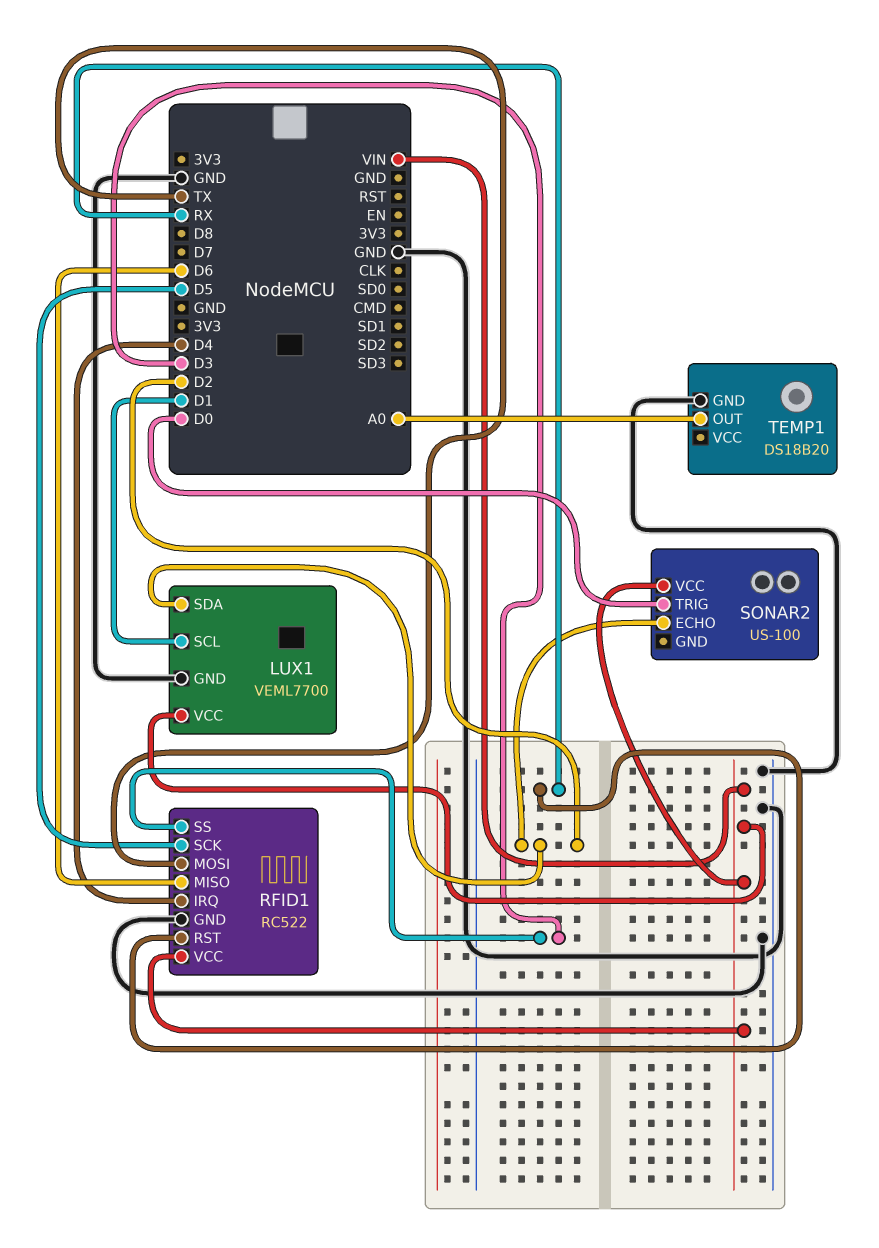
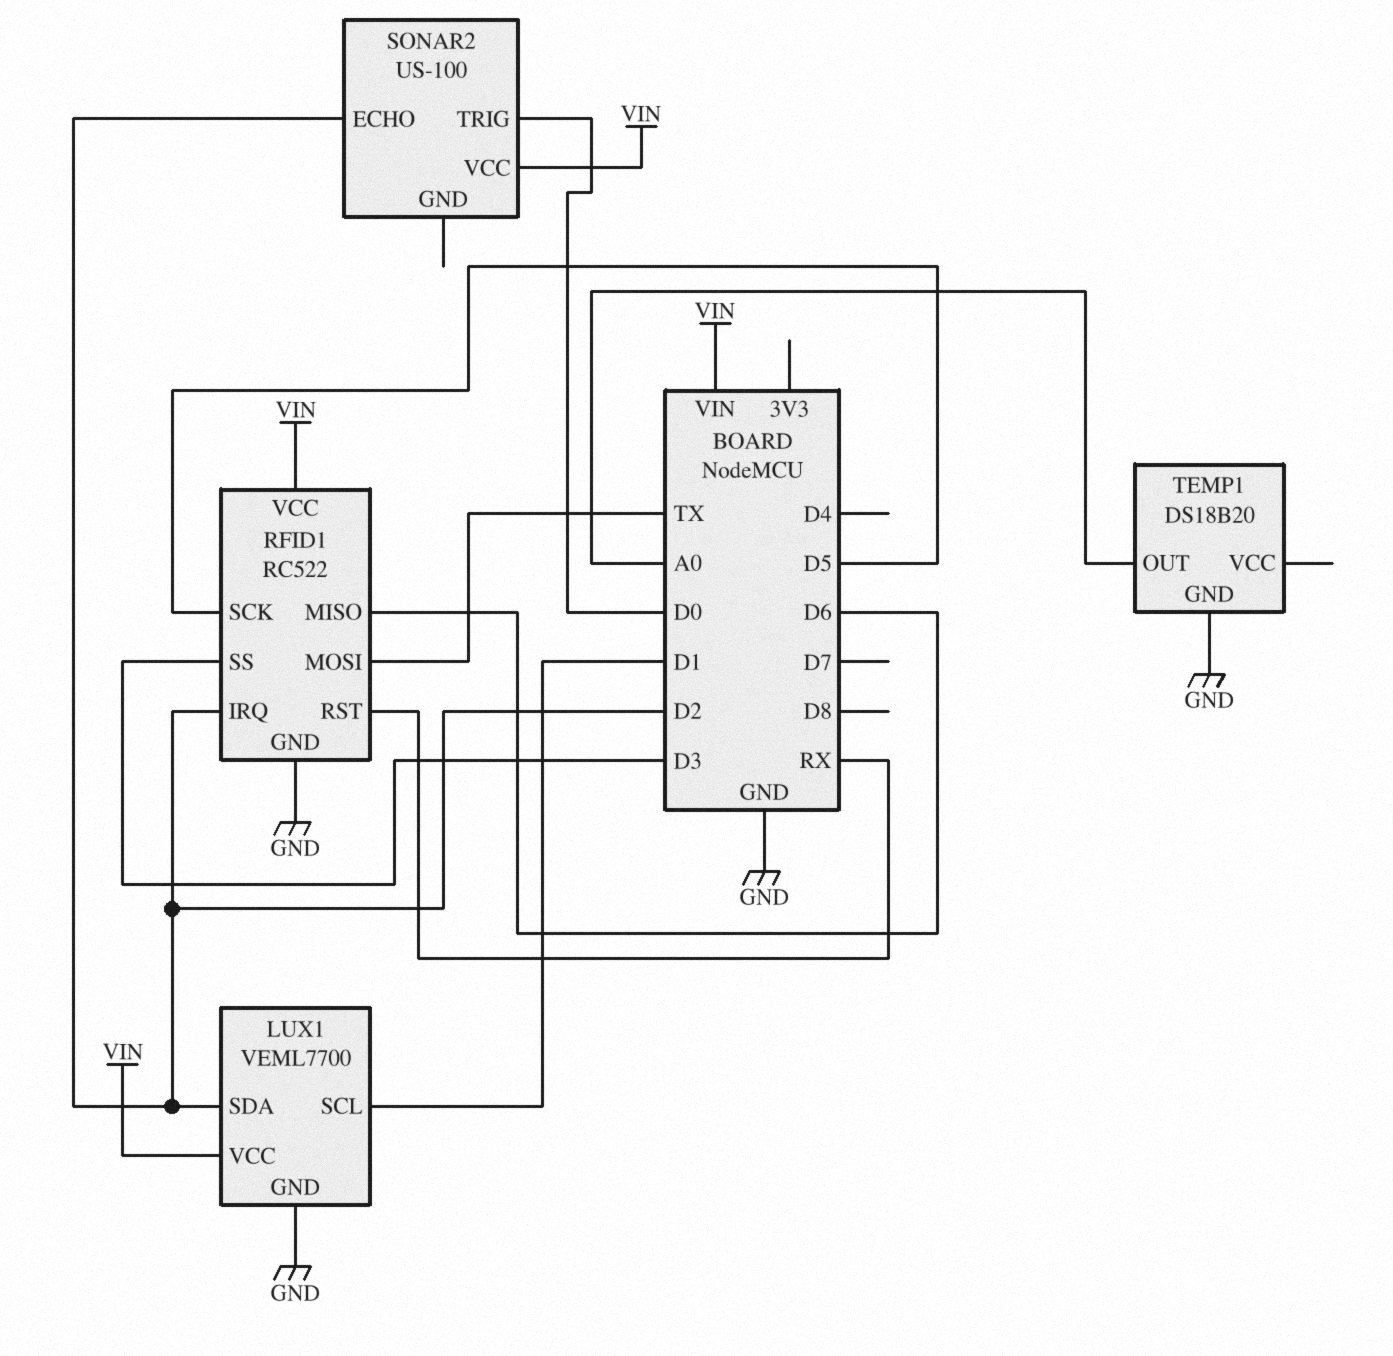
RFID1 pin IRQ: D4 -> D2

